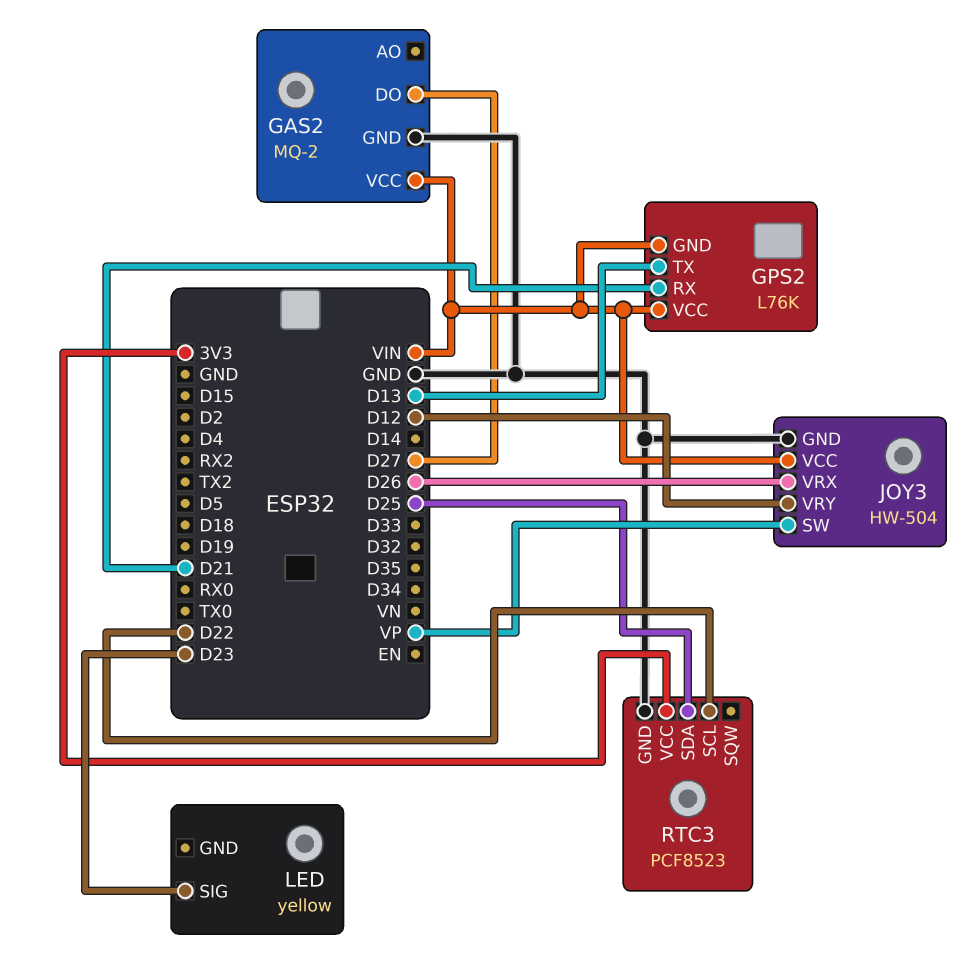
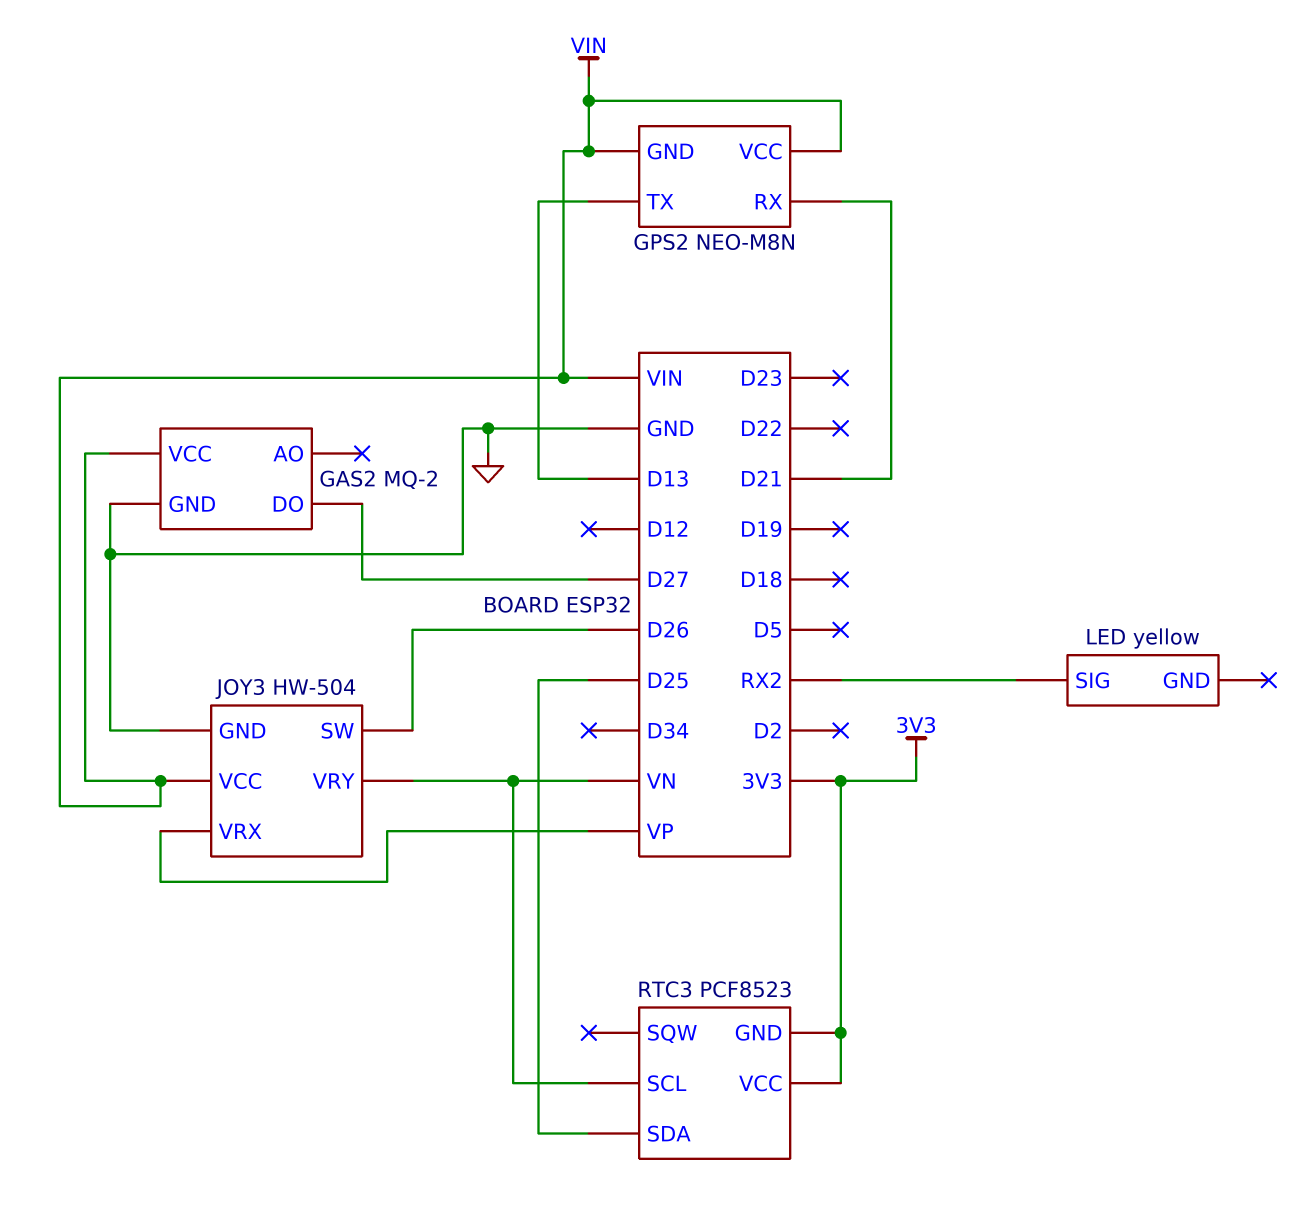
GPS2: L76K -> NEO-M8N
JOY3 pin SW: VP -> D26
JOY3 pin VRX: D26 -> VP
JOY3 pin VRY: D12 -> VN
LED pin SIG: D23 -> RX2
RTC3 pin GND: GND -> 3V3
RTC3 pin SCL: D22 -> VN

